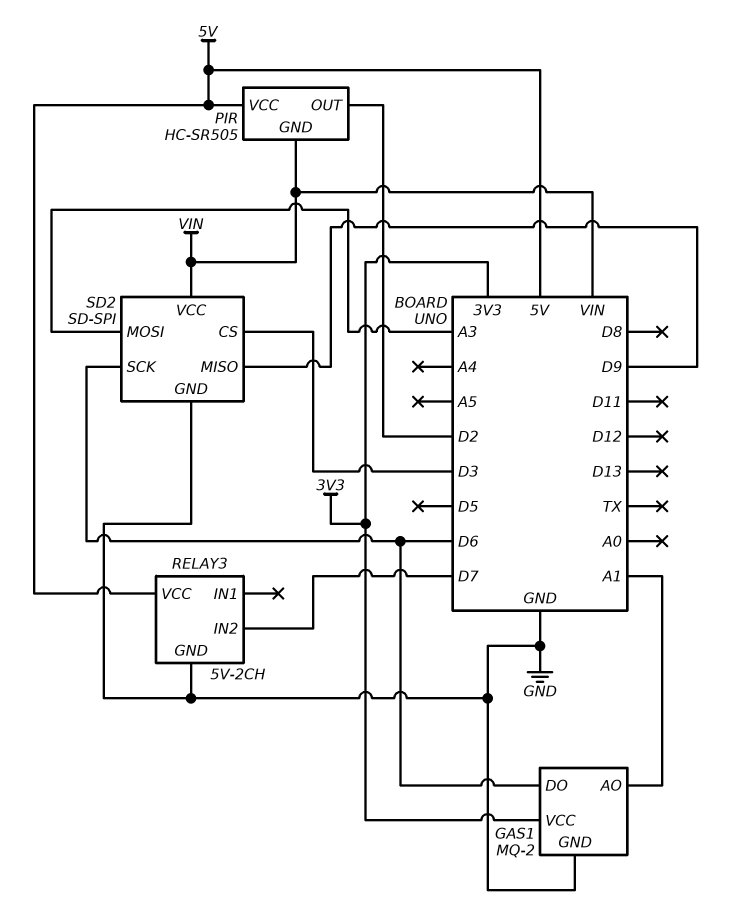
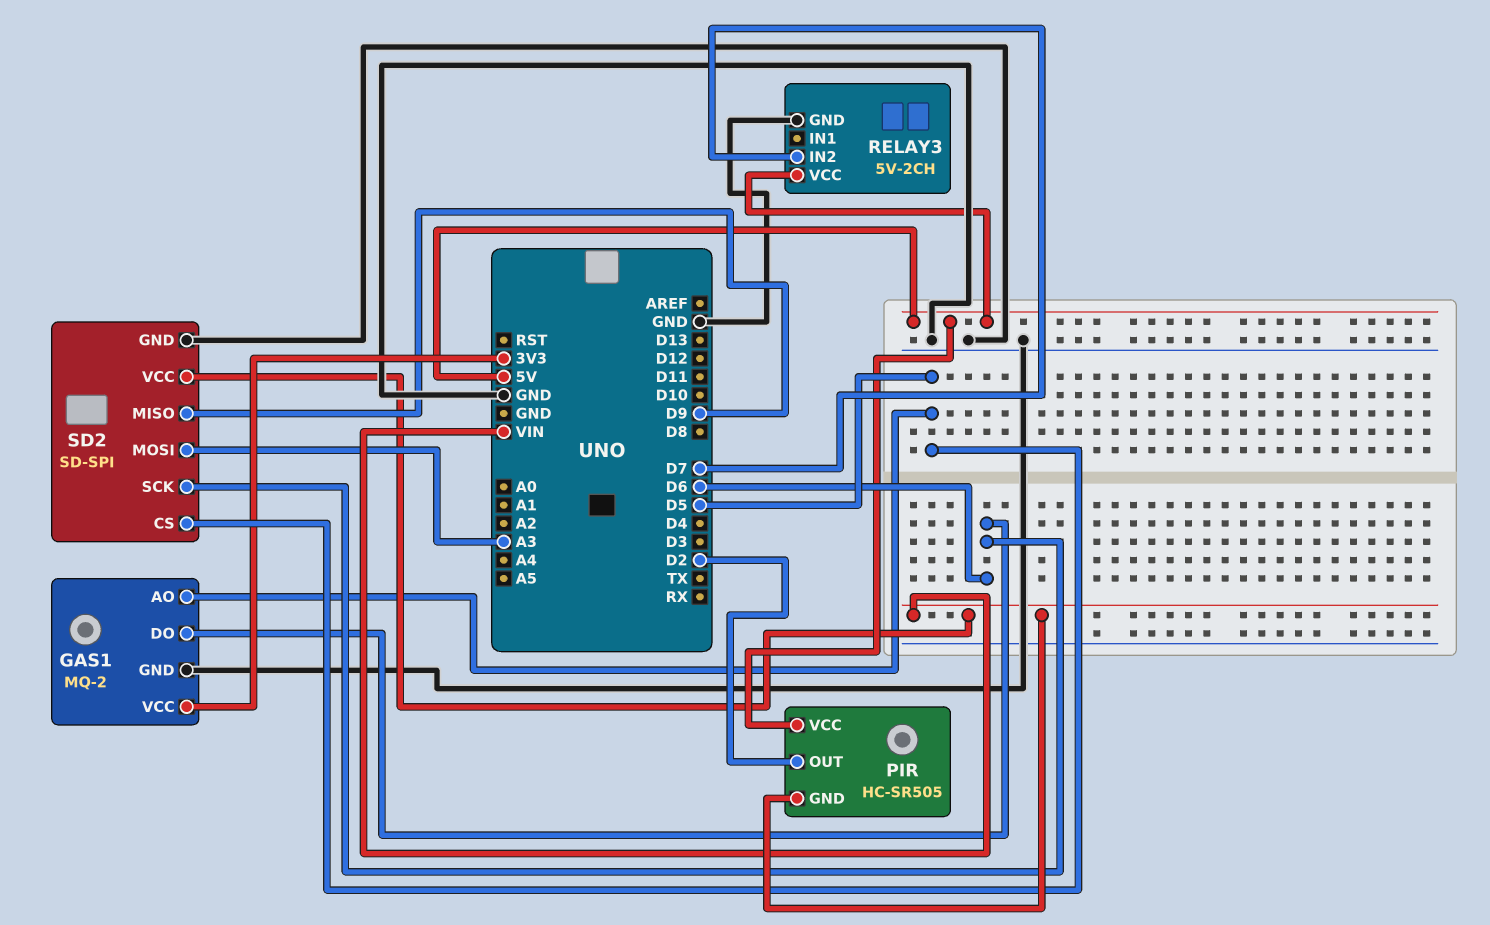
GAS1 pin AO: A1 -> D5
SD2 pin CS: D3 -> D5

